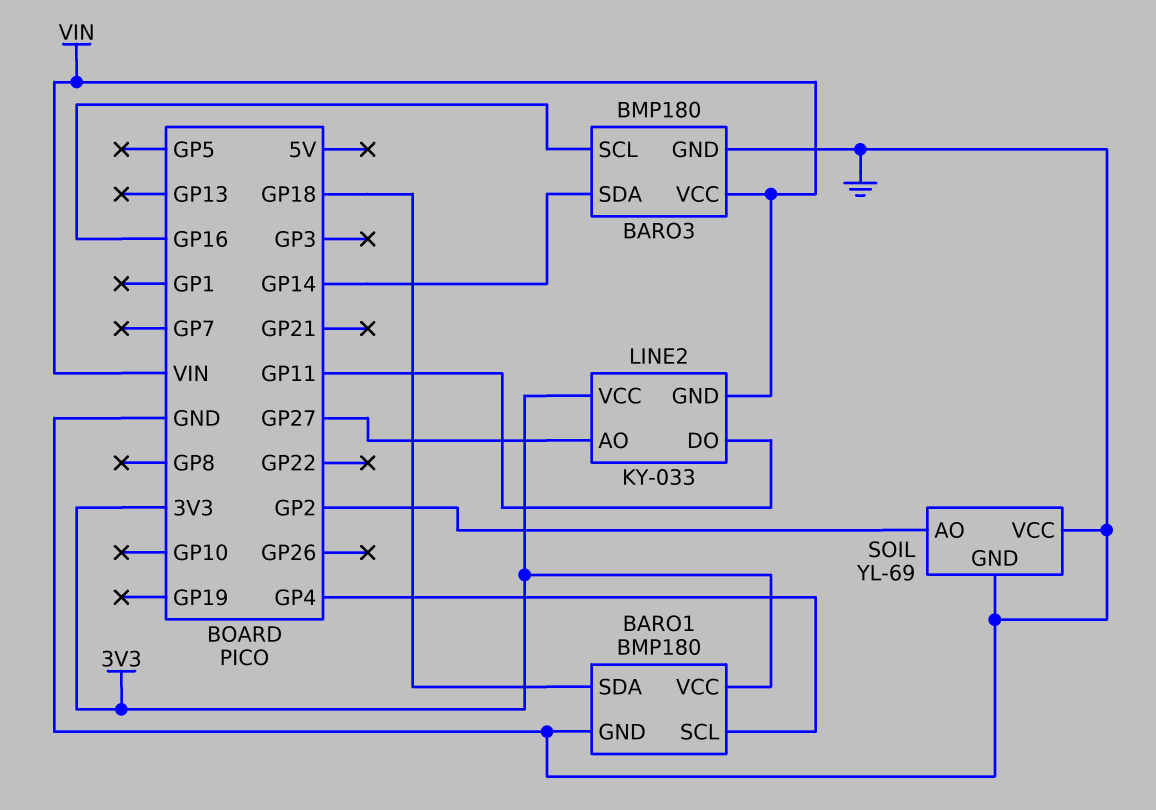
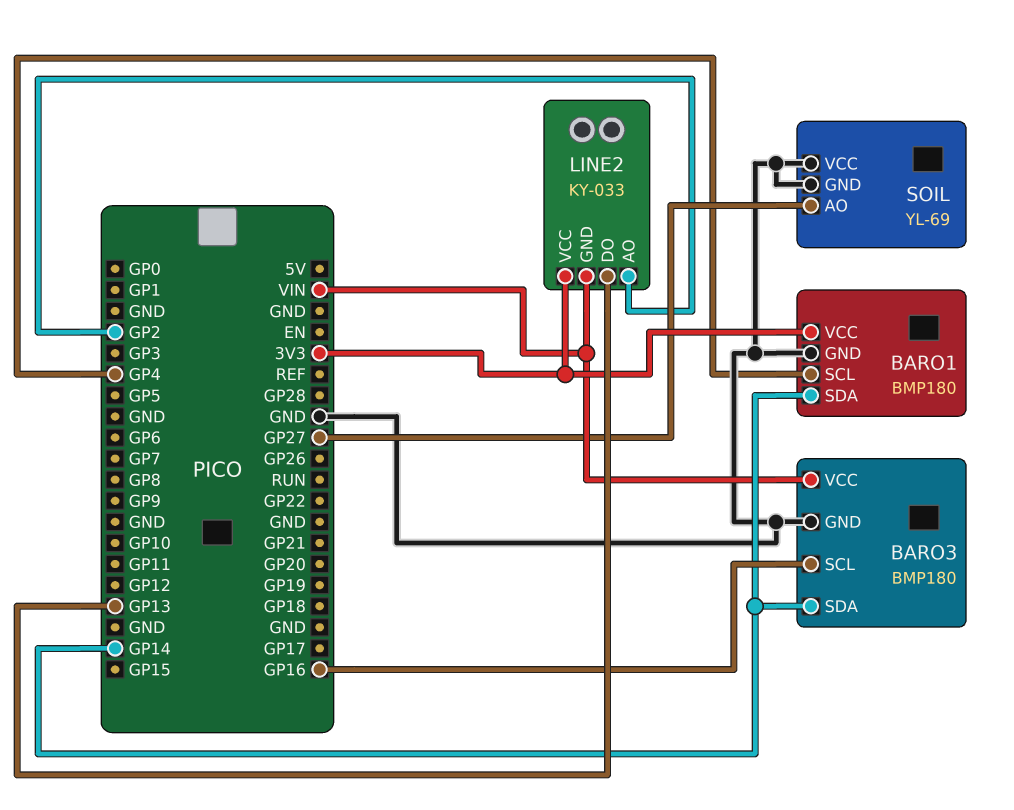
BARO1 pin SDA: GP18 -> GP14
LINE2 pin AO: GP27 -> GP2
LINE2 pin DO: GP11 -> GP13
SOIL pin AO: GP2 -> GP27

